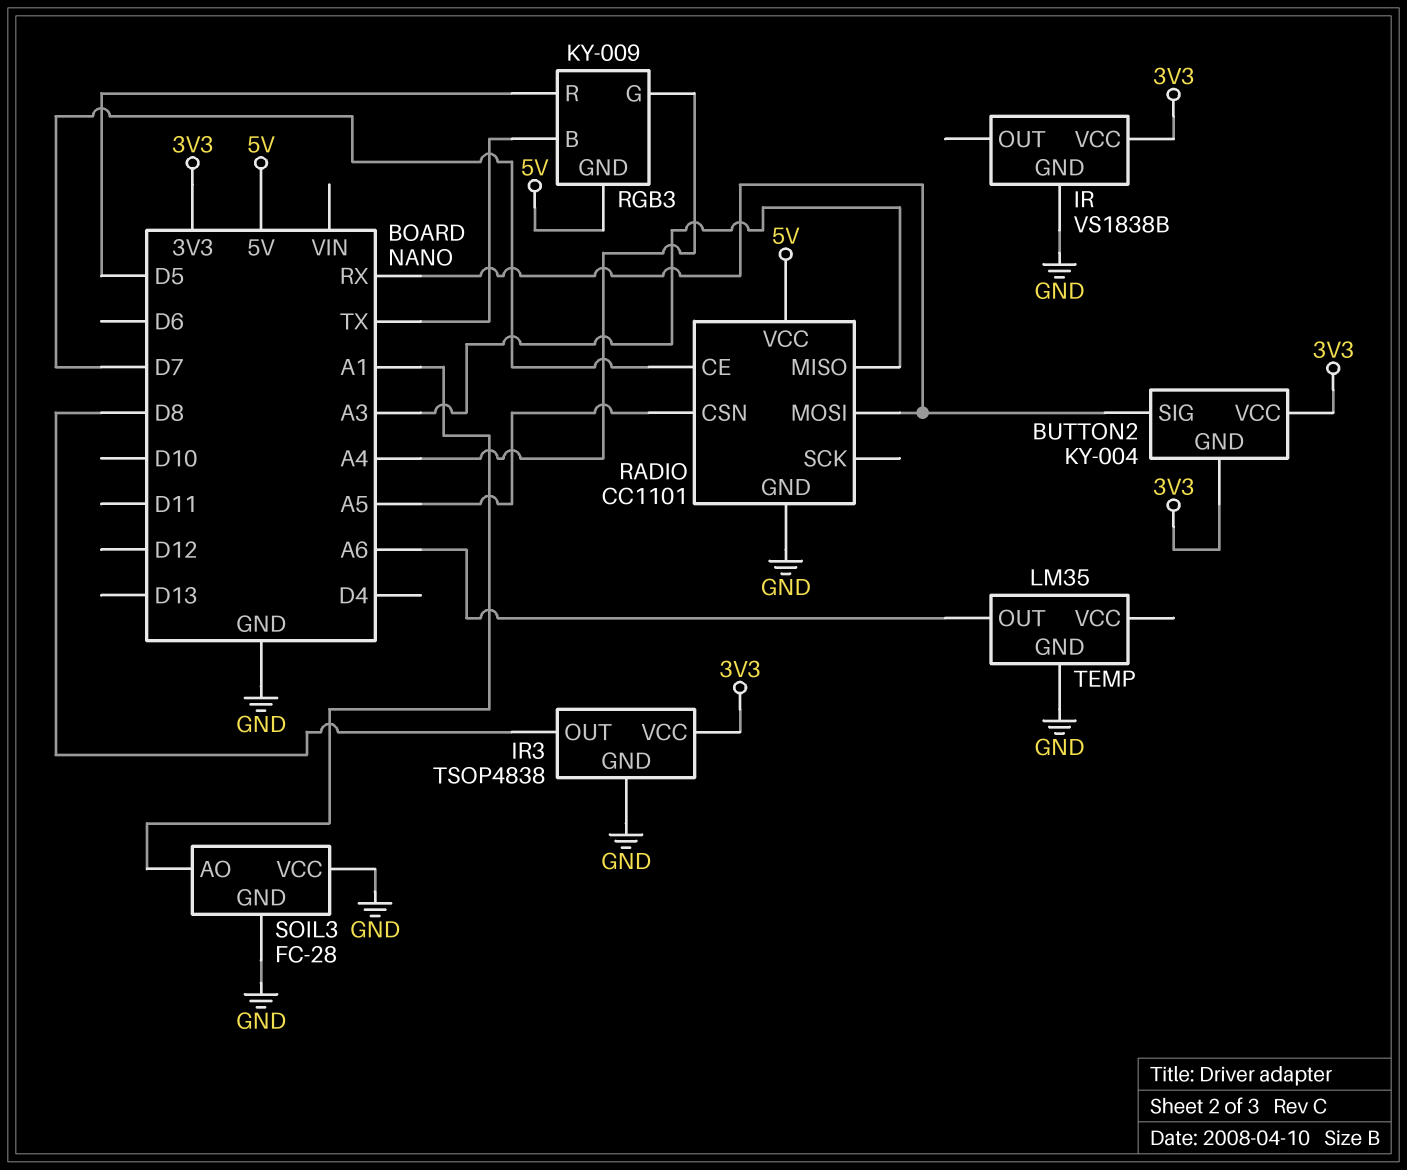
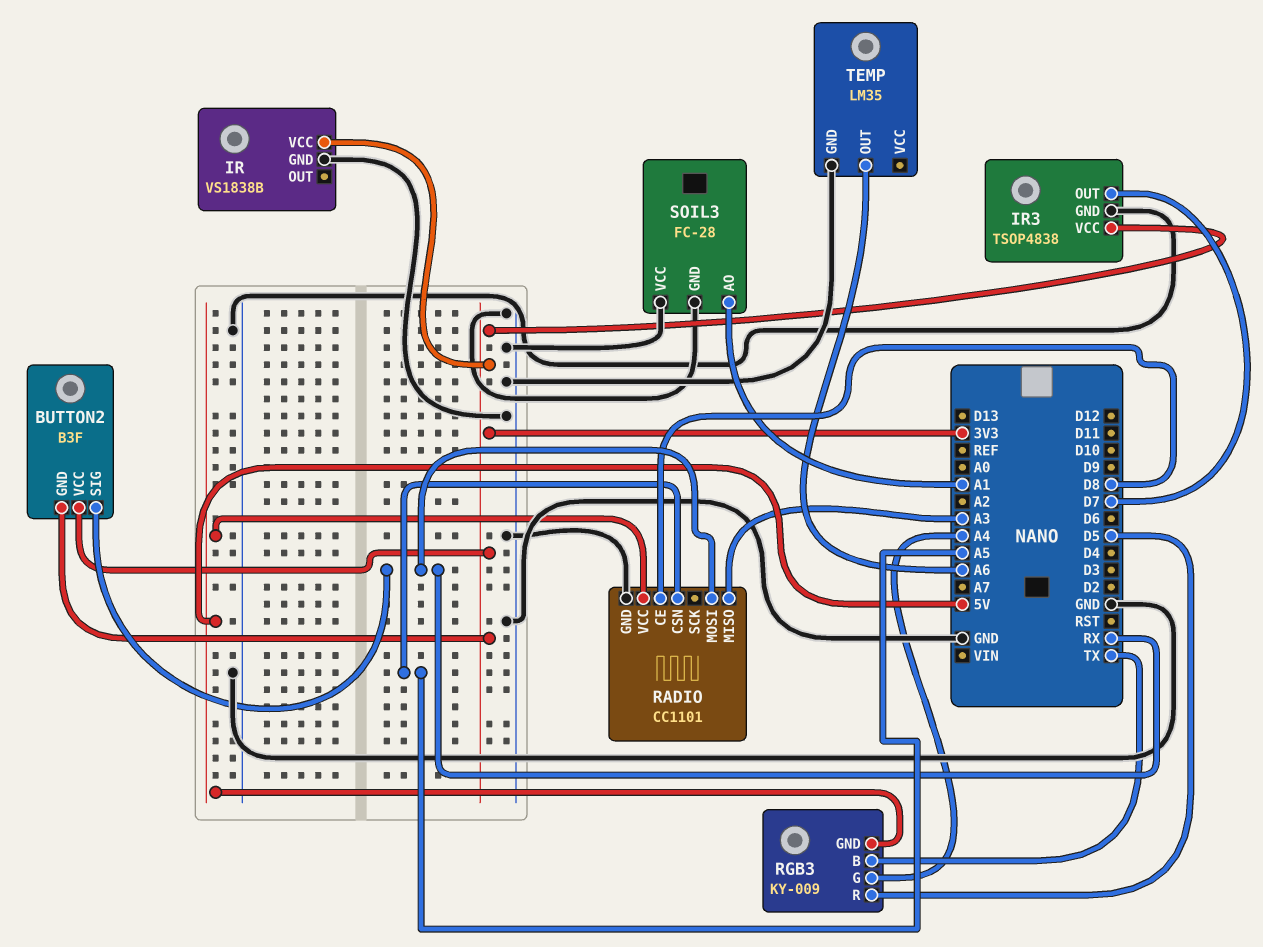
BUTTON2: KY-004 -> B3F
IR3 pin OUT: D8 -> D7
RADIO pin CE: D7 -> D8

